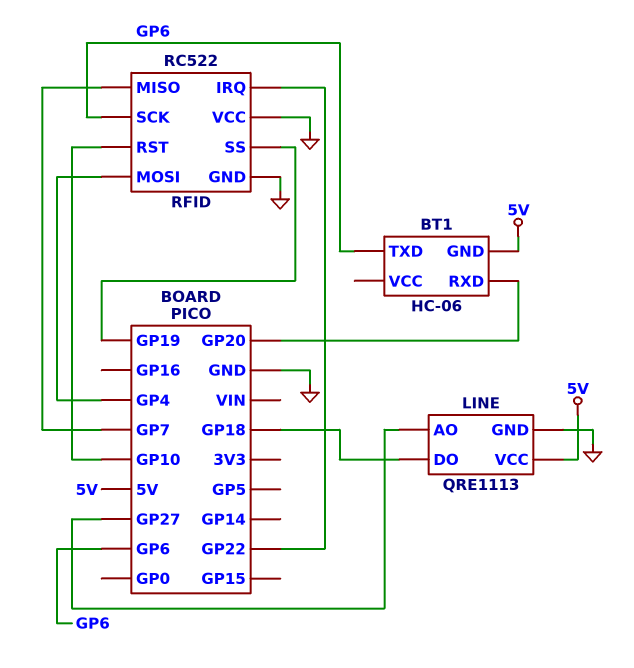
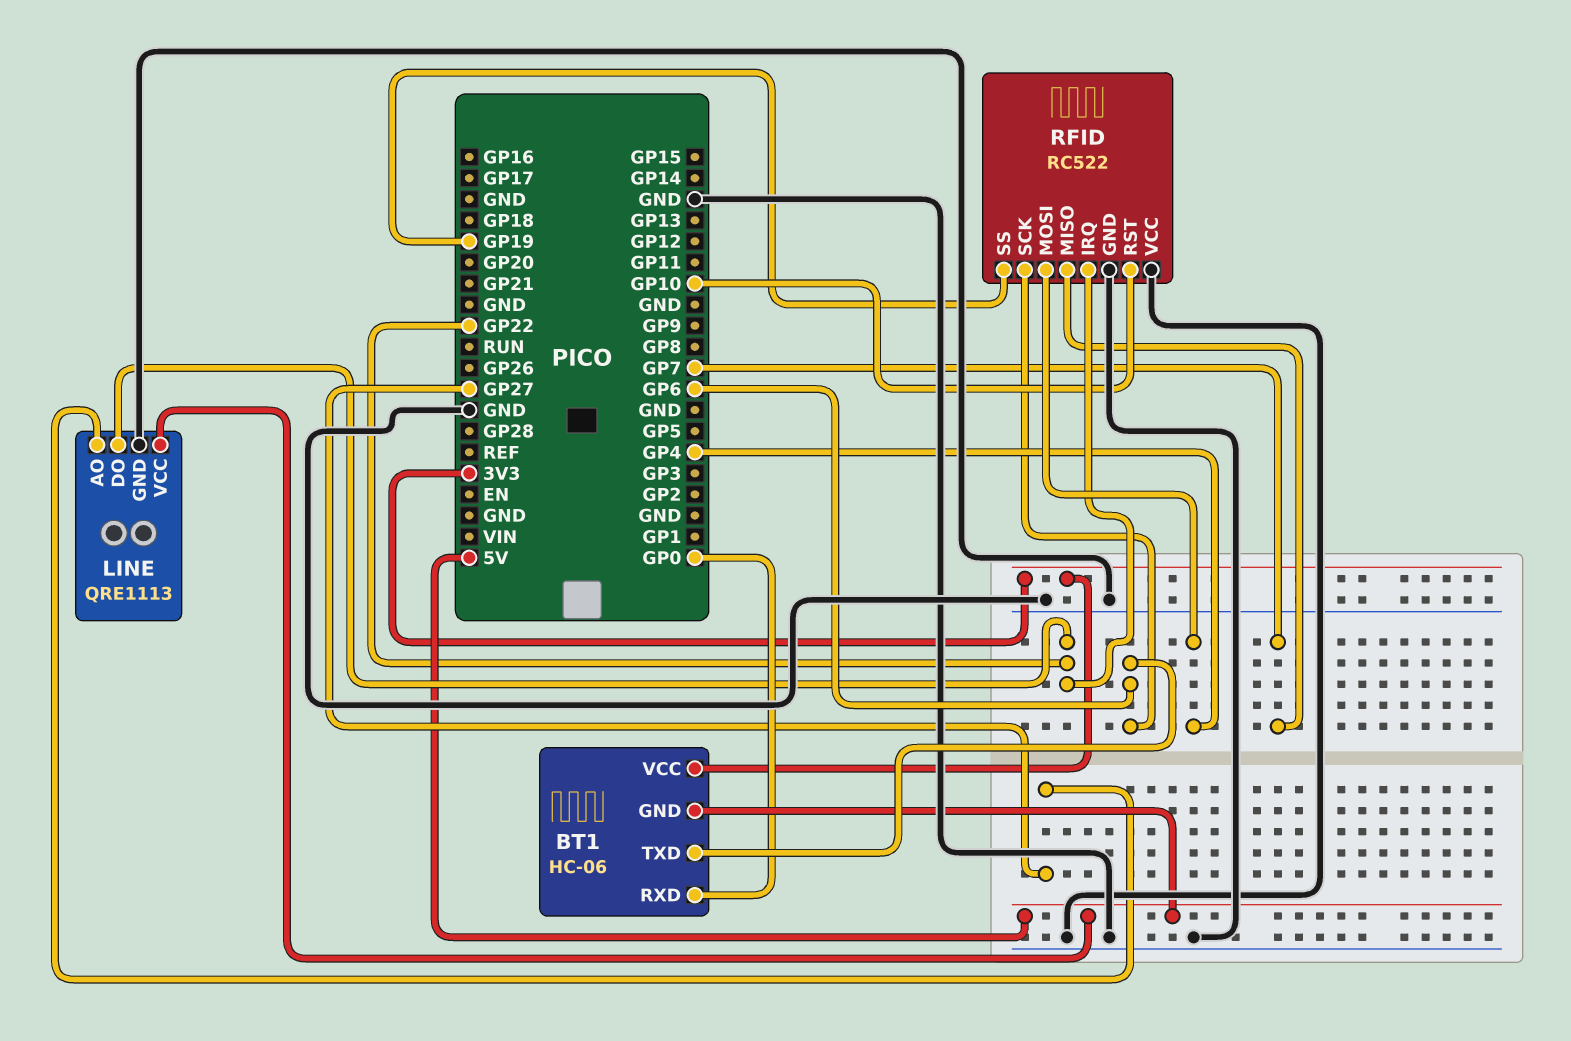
BT1 pin RXD: GP20 -> GP0
BT1 pin VCC: none -> 3V3
LINE pin DO: GP18 -> GP22

